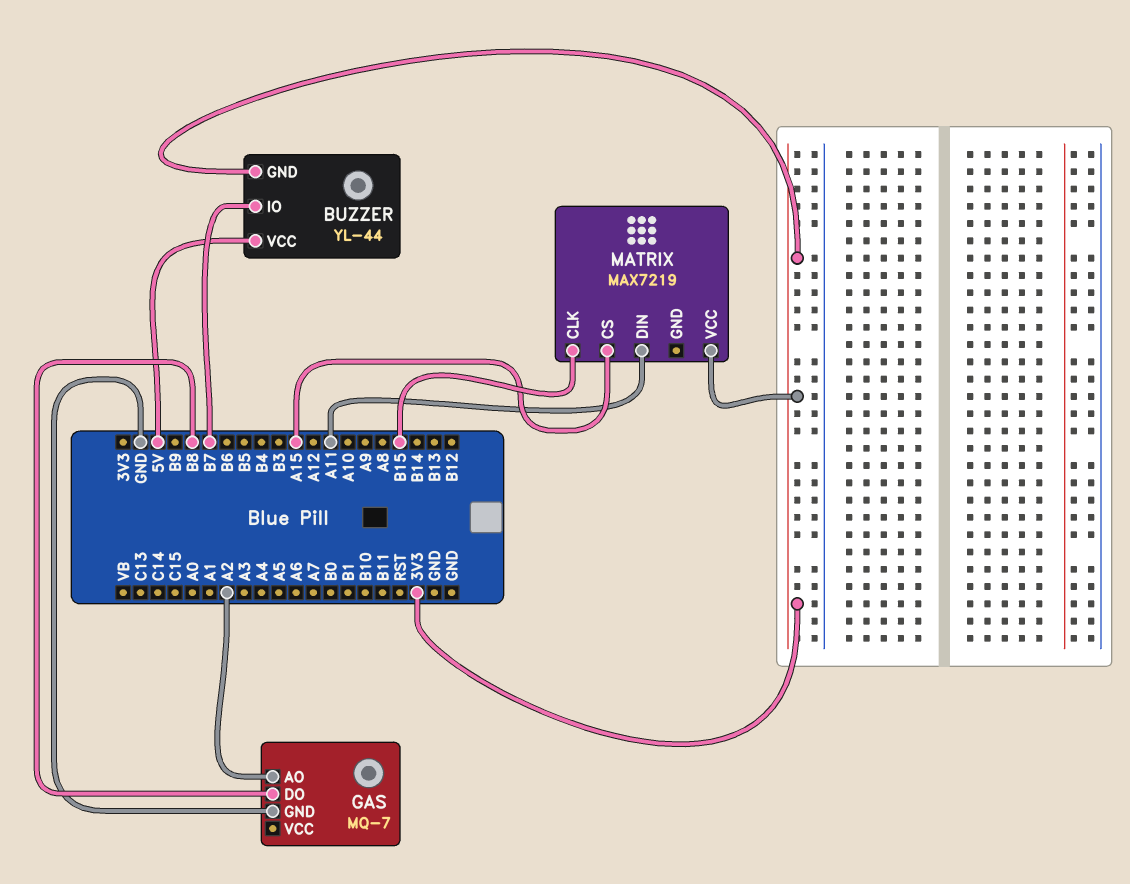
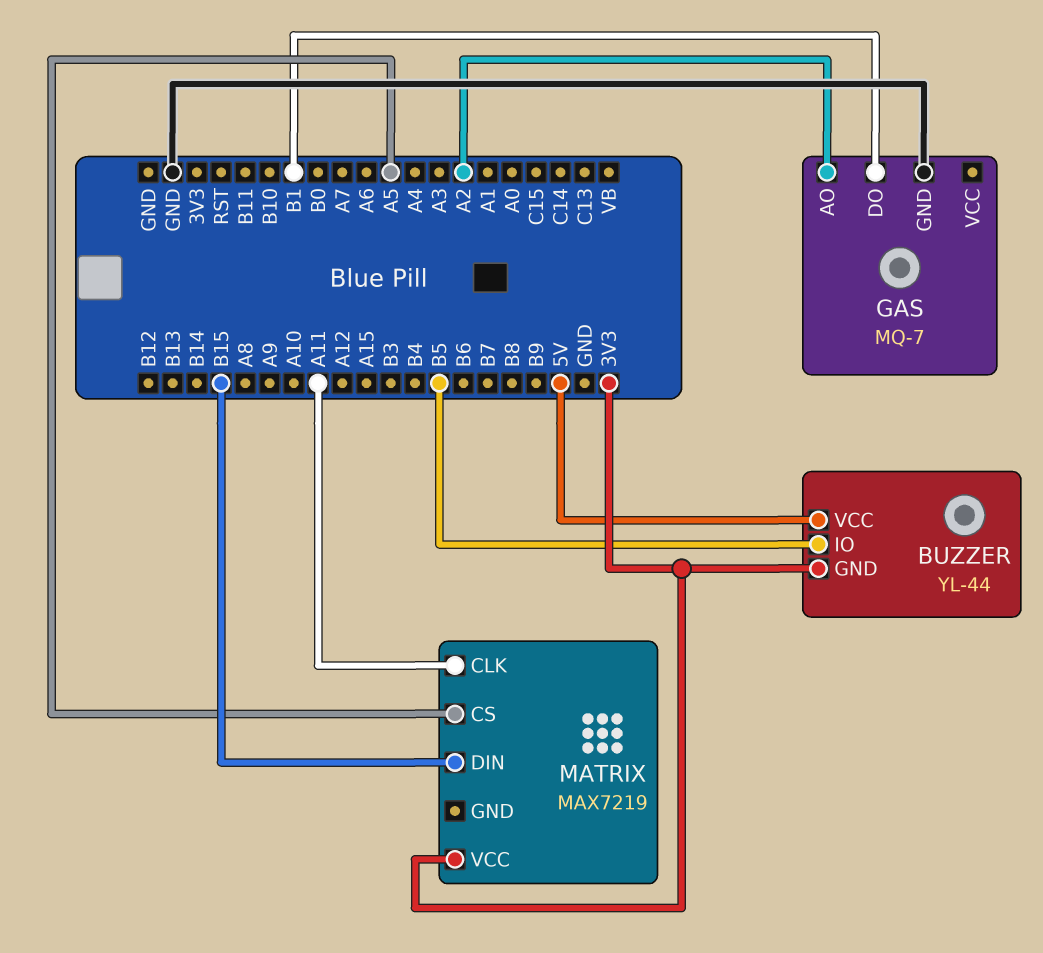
BUZZER pin IO: B7 -> B5
GAS pin DO: B8 -> B1
MATRIX pin CLK: B15 -> A11
MATRIX pin CS: A15 -> A5
MATRIX pin DIN: A11 -> B15

